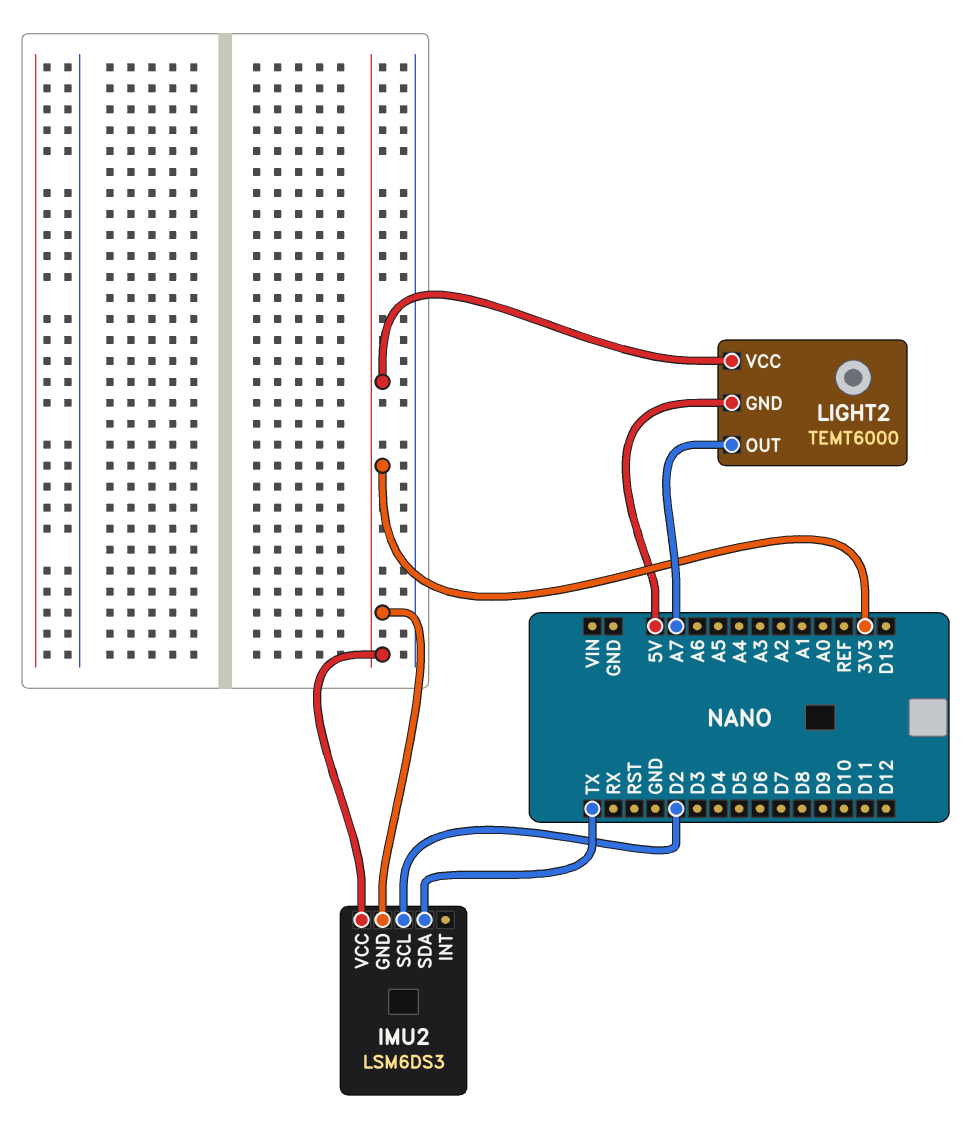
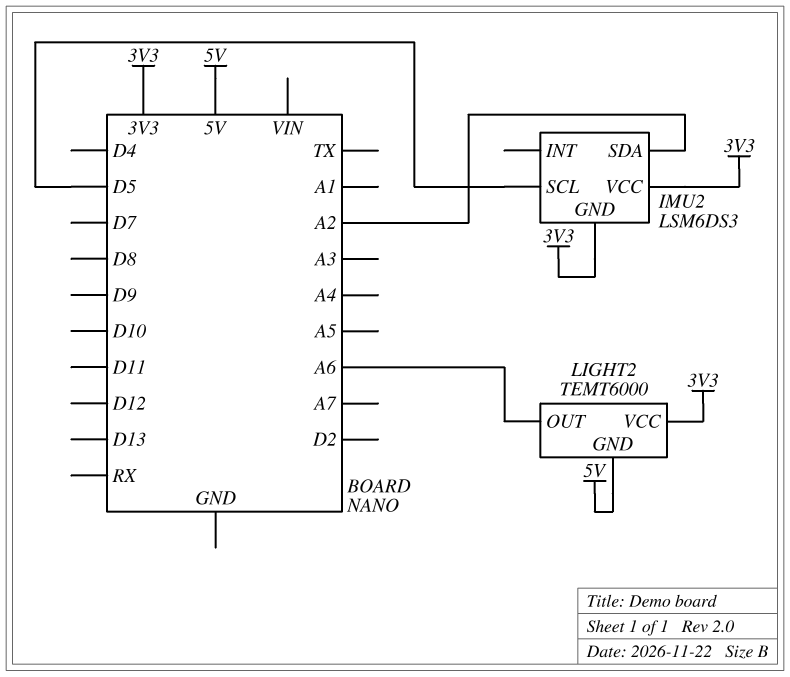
IMU2 pin SCL: D2 -> D5
IMU2 pin SDA: TX -> A2
LIGHT2 pin OUT: A7 -> A6

